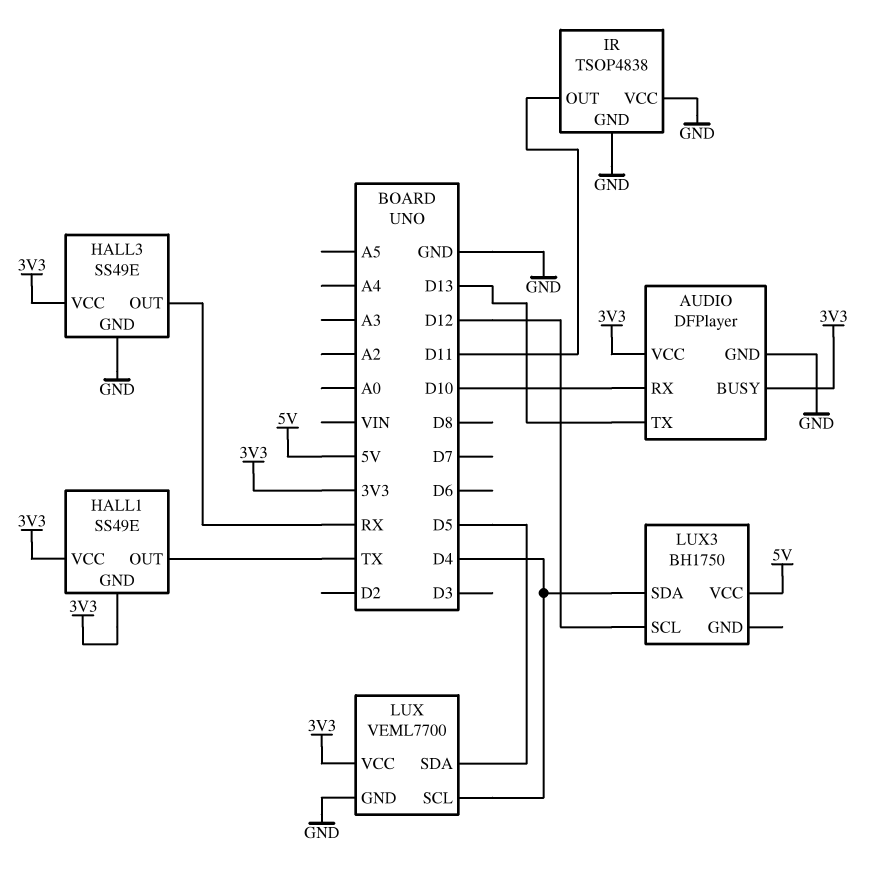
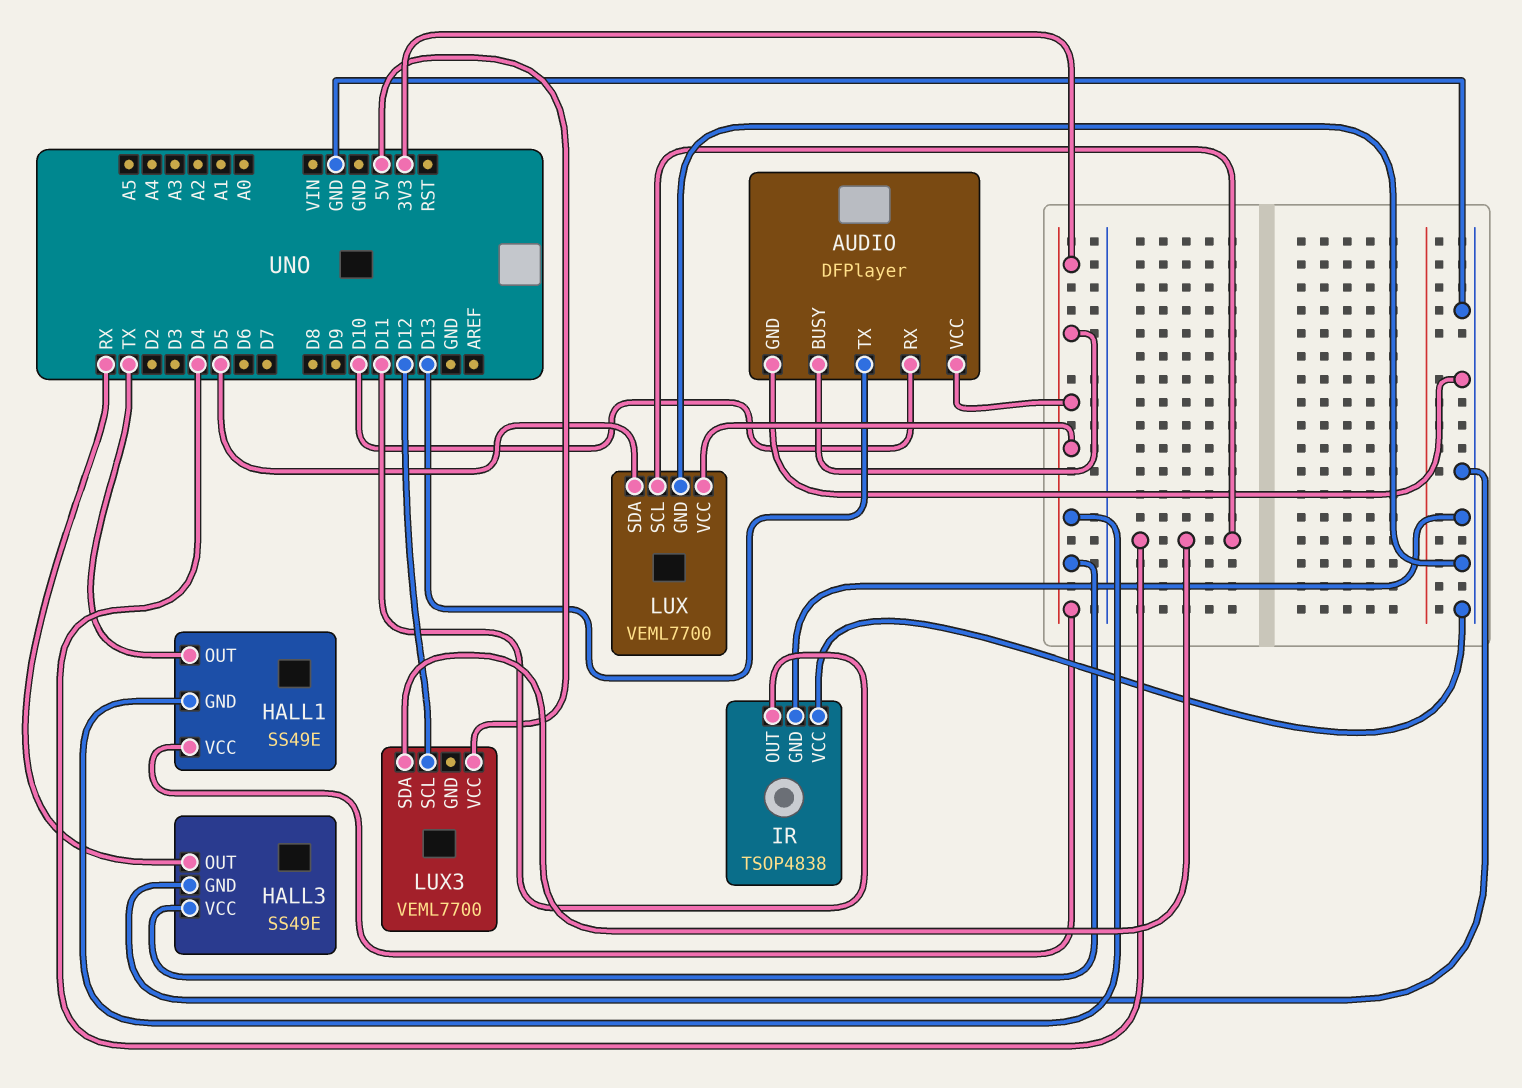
LUX3: BH1750 -> VEML7700

